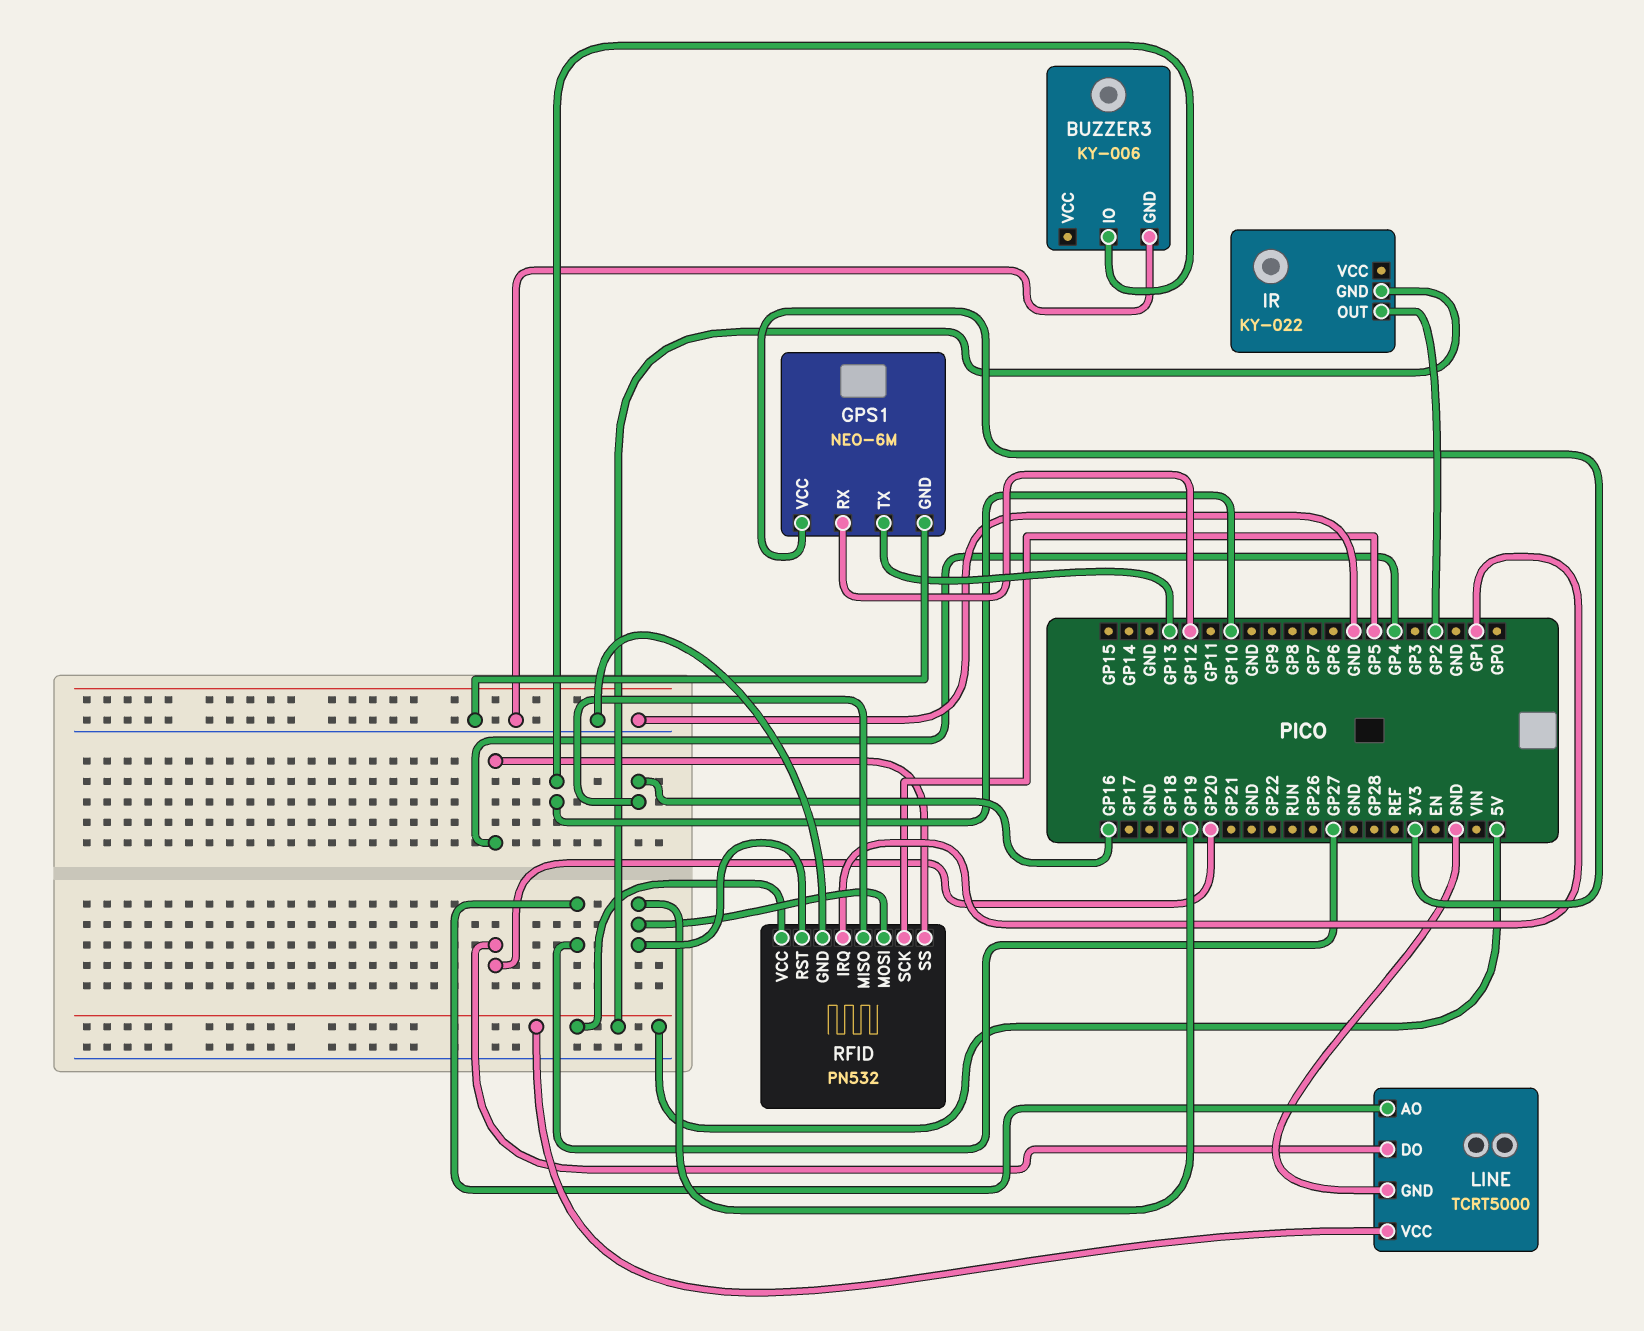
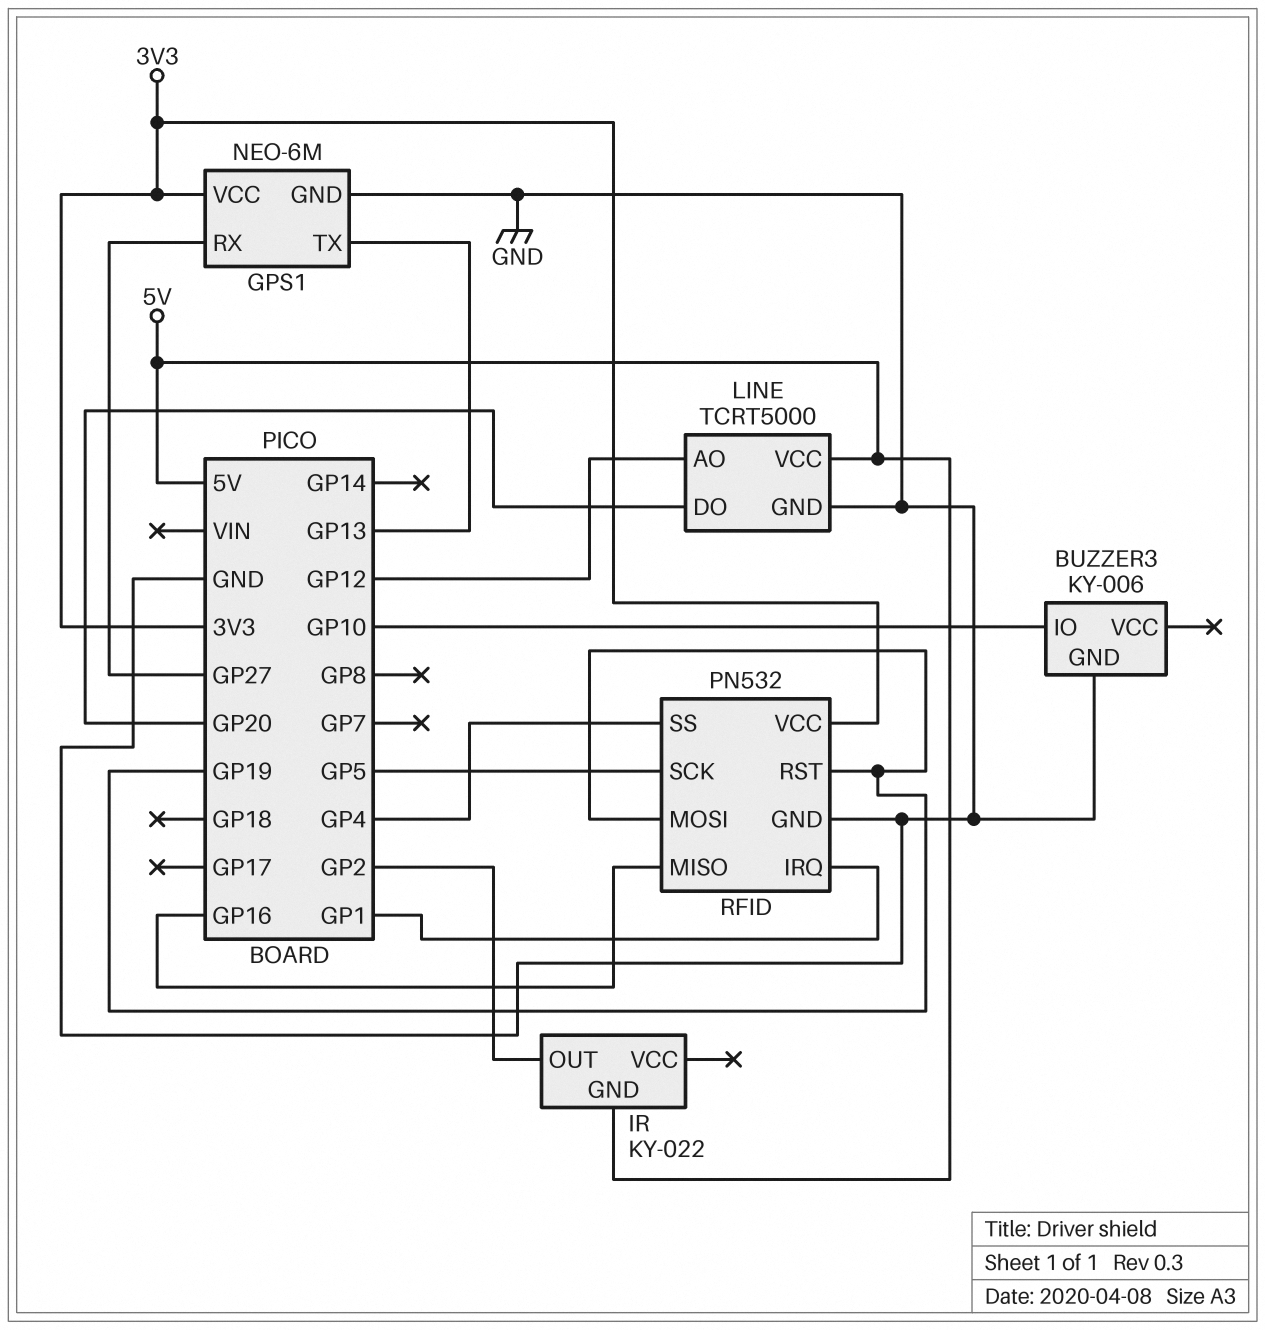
GPS1 pin RX: GP12 -> GP27
LINE pin AO: GP27 -> GP12
RFID pin VCC: 5V -> 3V3

